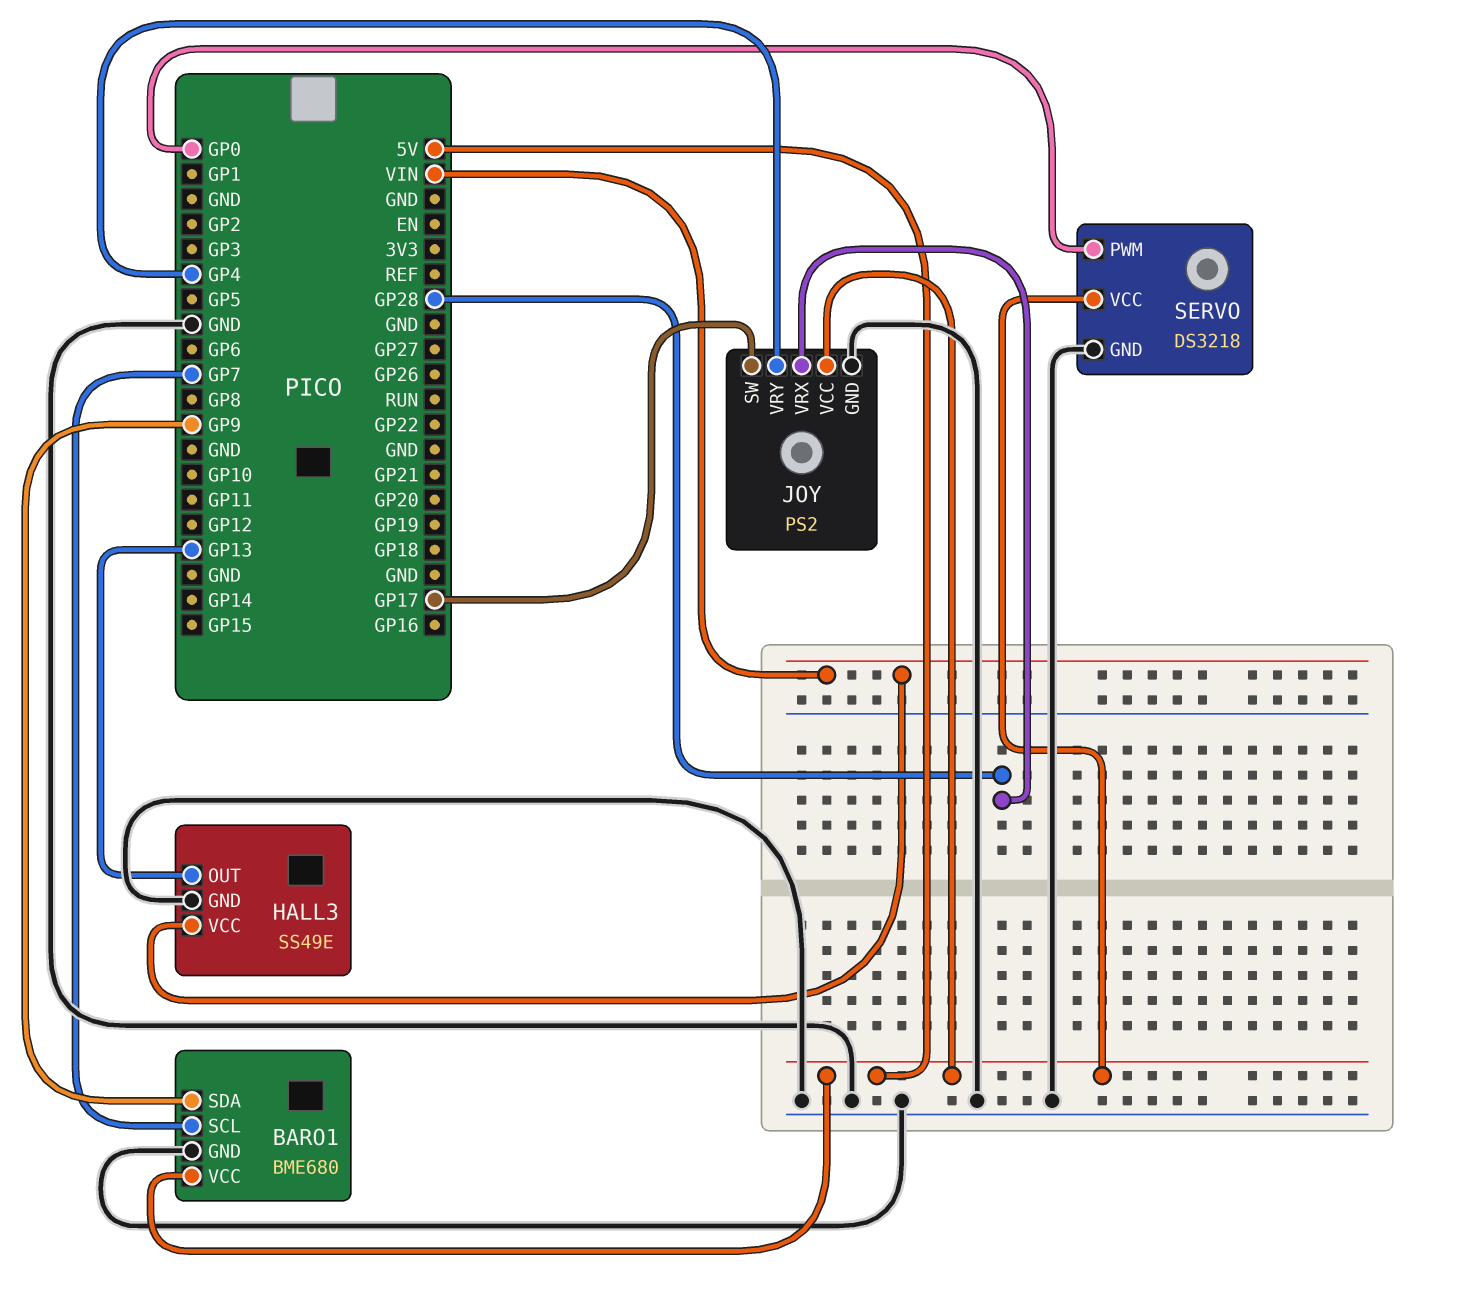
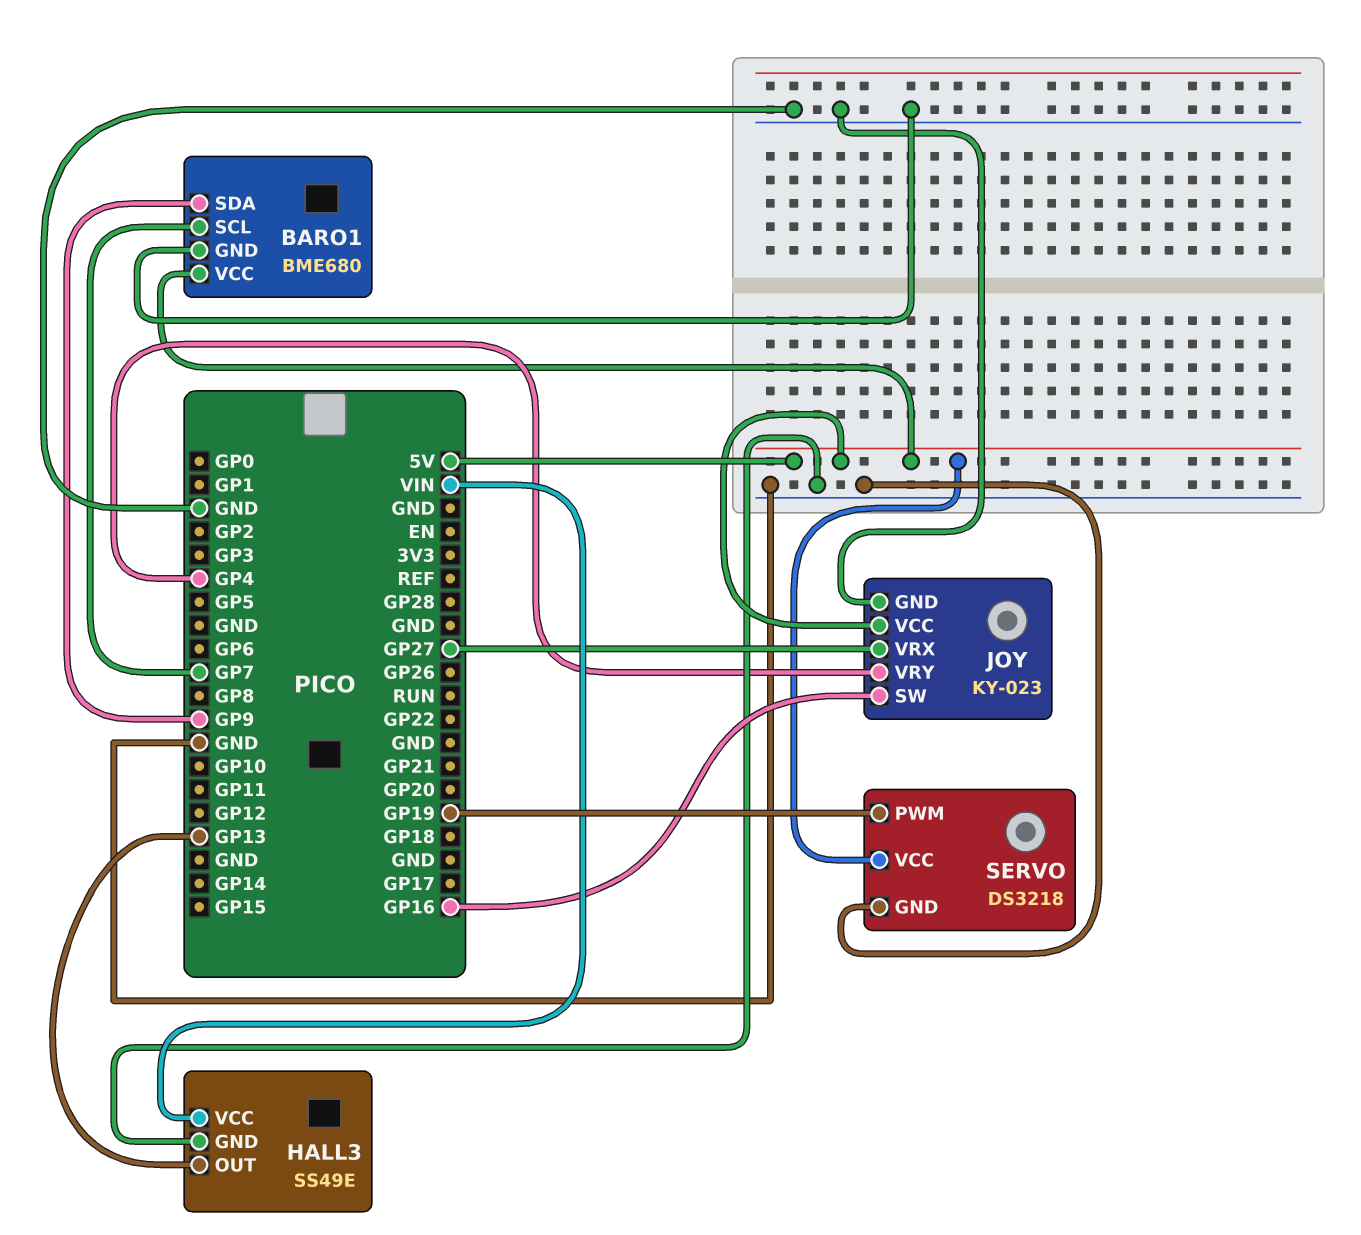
JOY: PS2 -> KY-023
JOY pin SW: GP17 -> GP16
JOY pin VRX: GP28 -> GP27
SERVO pin PWM: GP0 -> GP19

